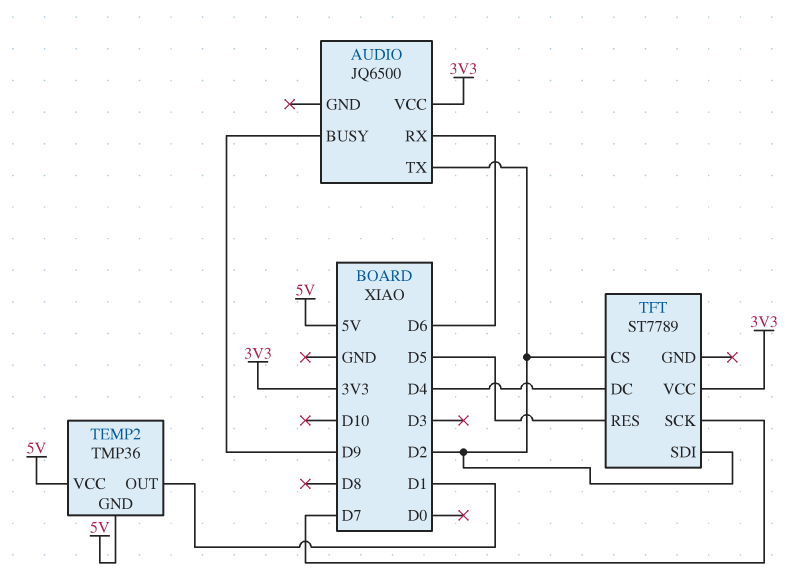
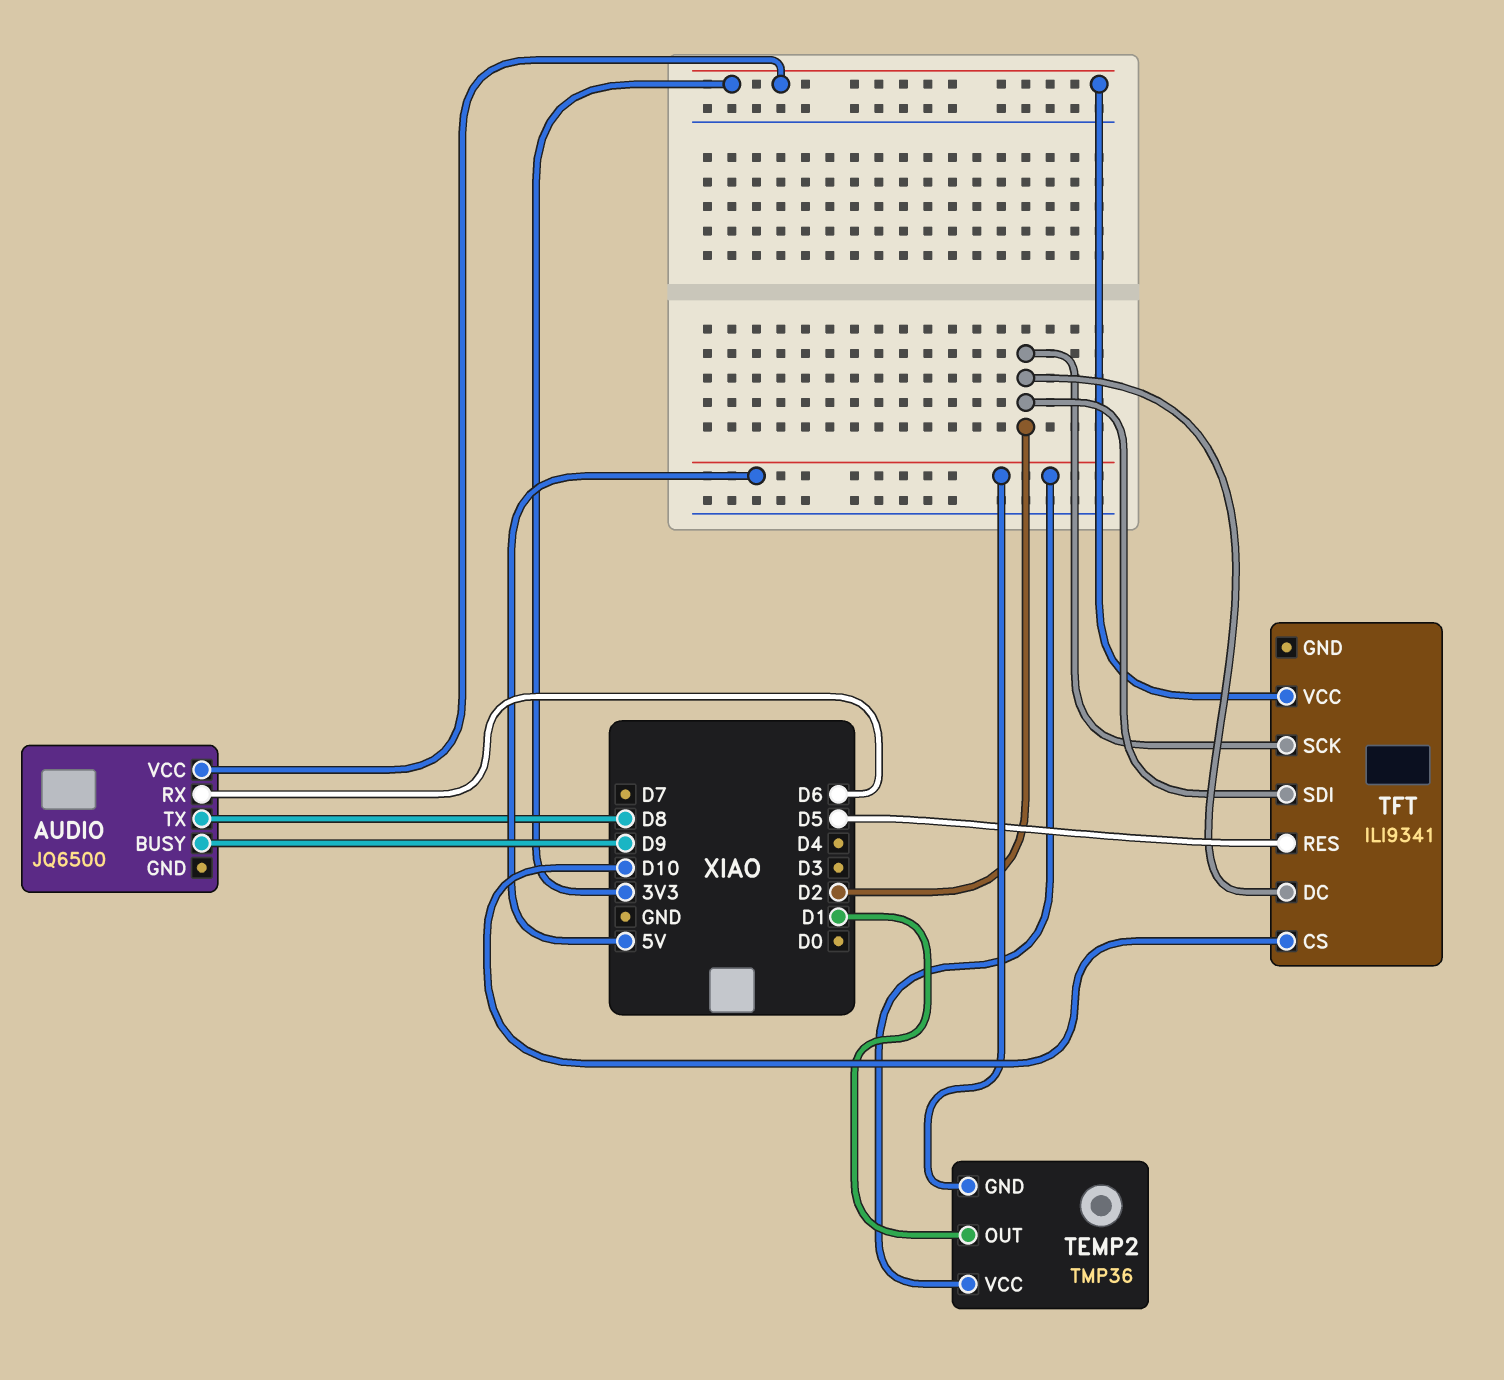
AUDIO pin TX: D2 -> D8
TFT: ST7789 -> ILI9341
TFT pin CS: D2 -> D10
TFT pin DC: D4 -> D2
TFT pin SCK: D7 -> D2

